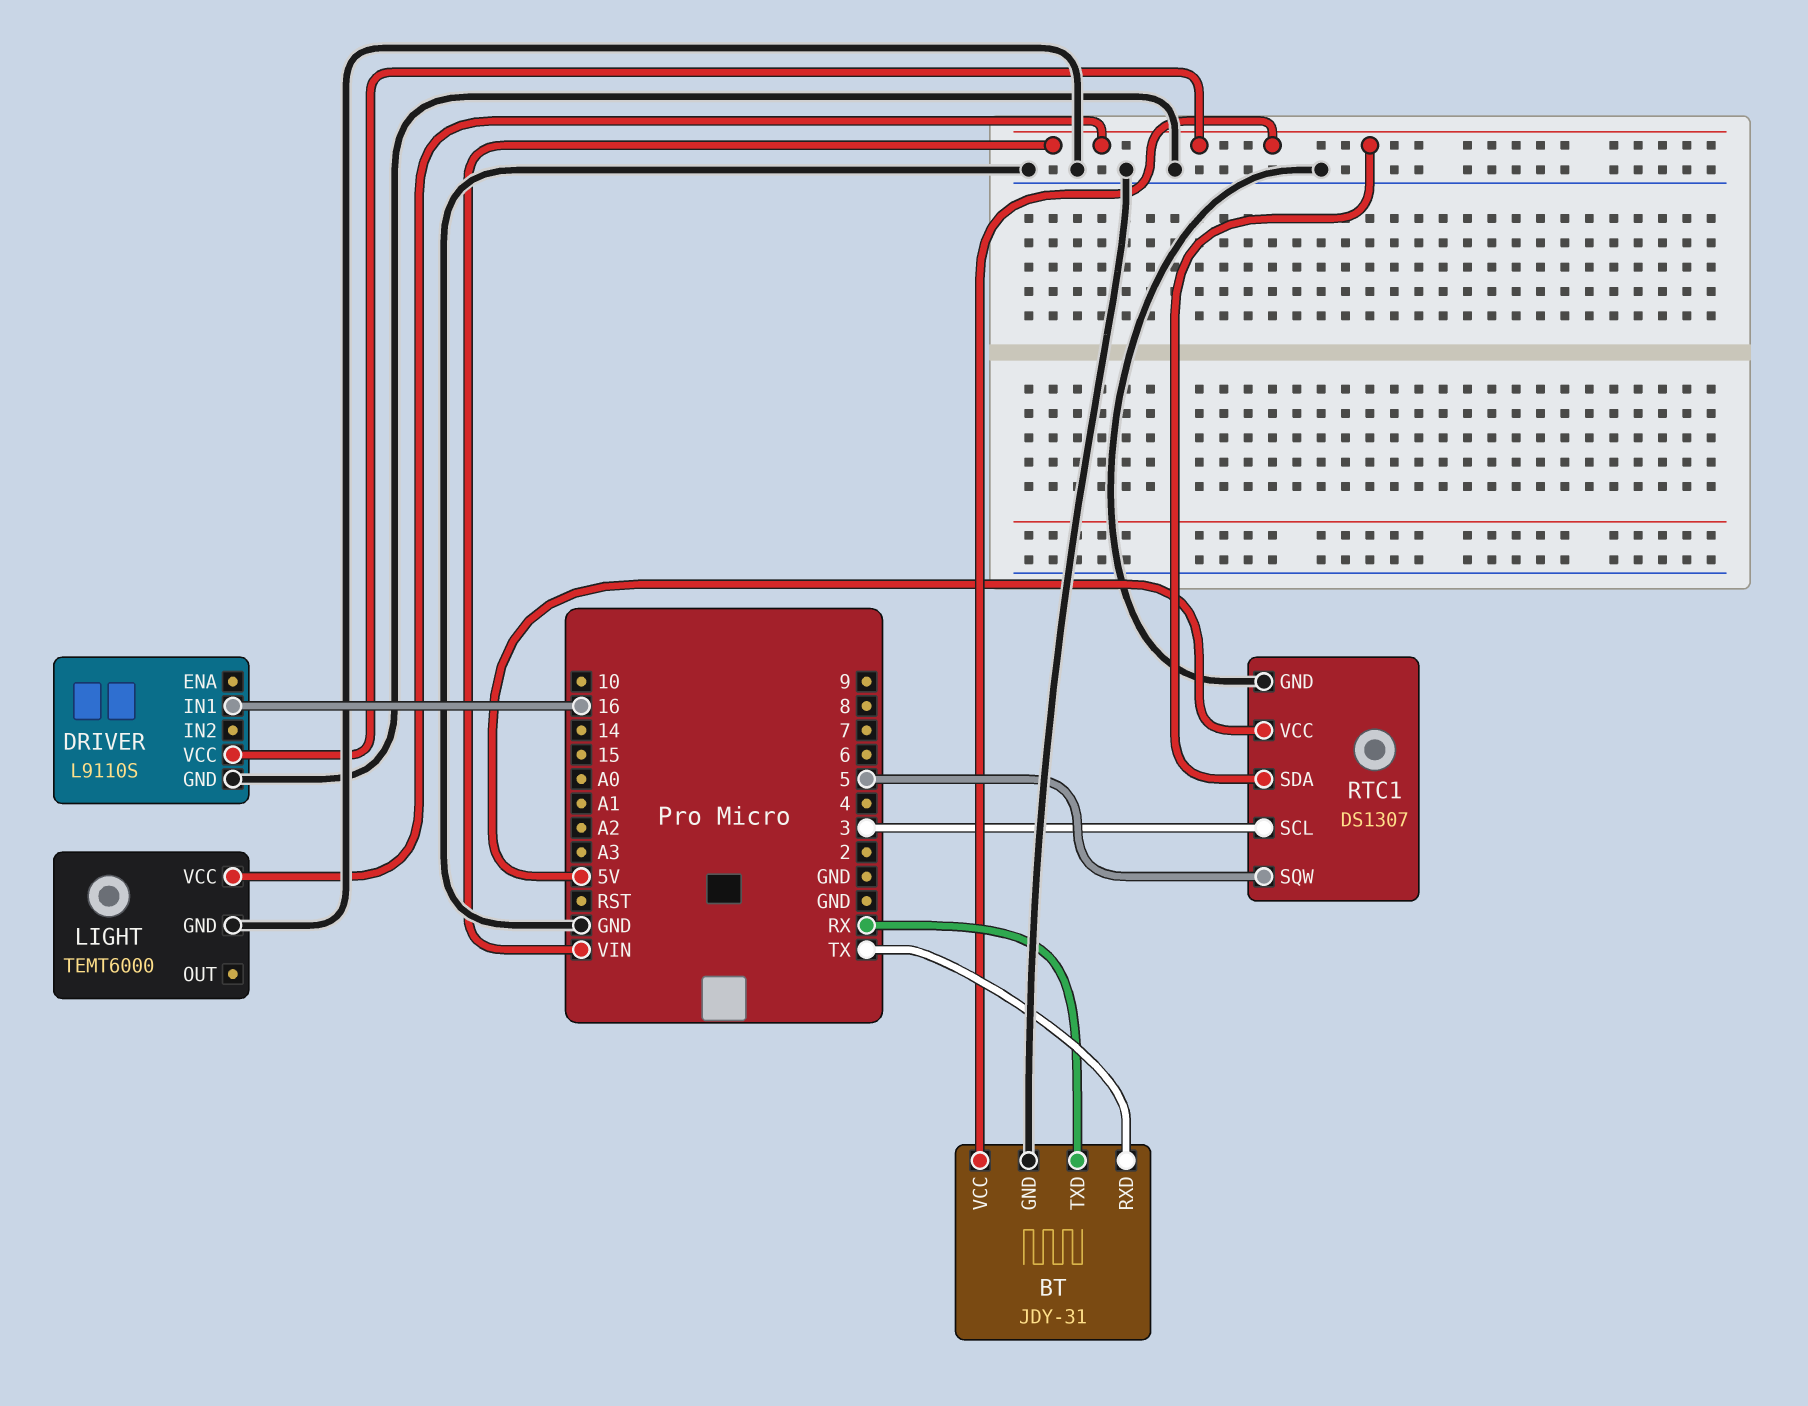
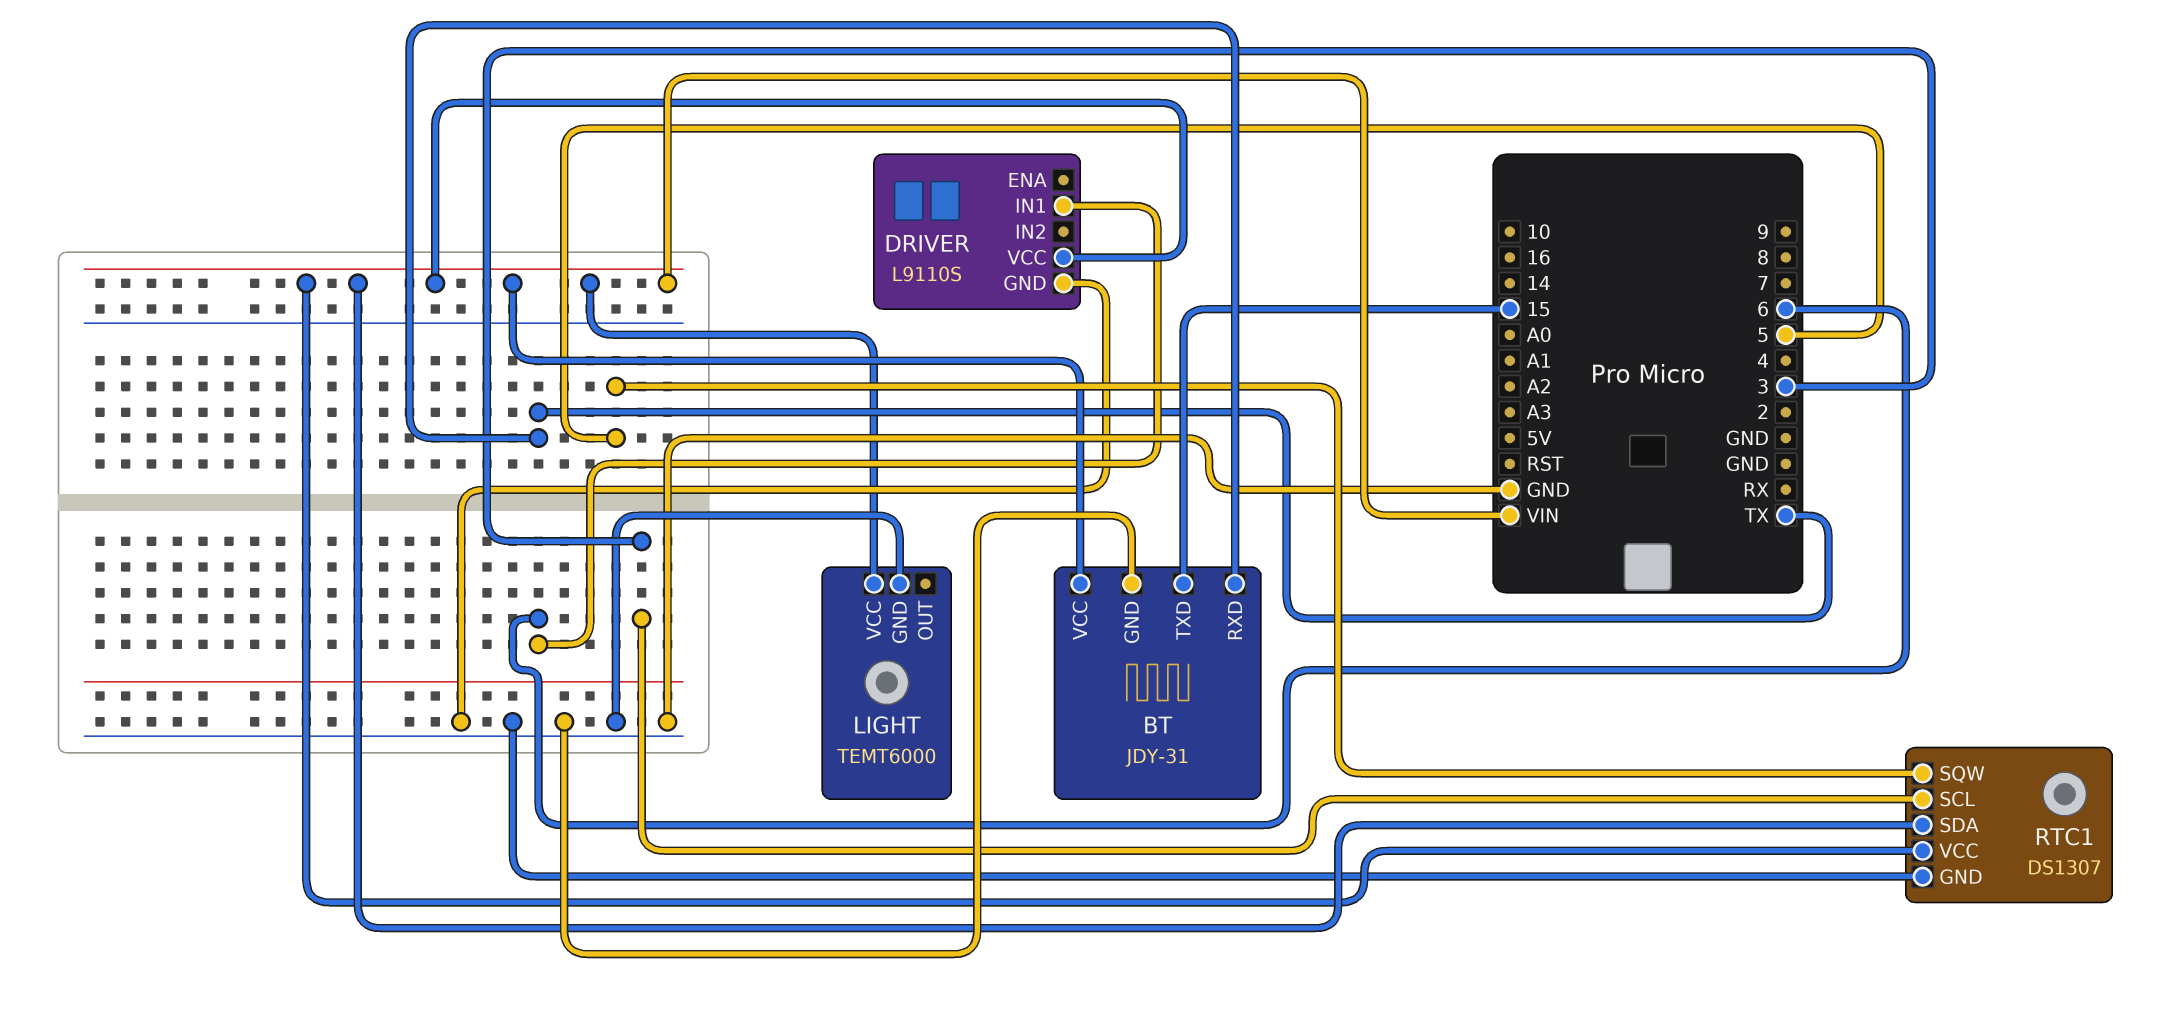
BT pin TXD: RX -> 15
DRIVER pin IN1: 16 -> 6
RTC1 pin VCC: 5V -> VIN

